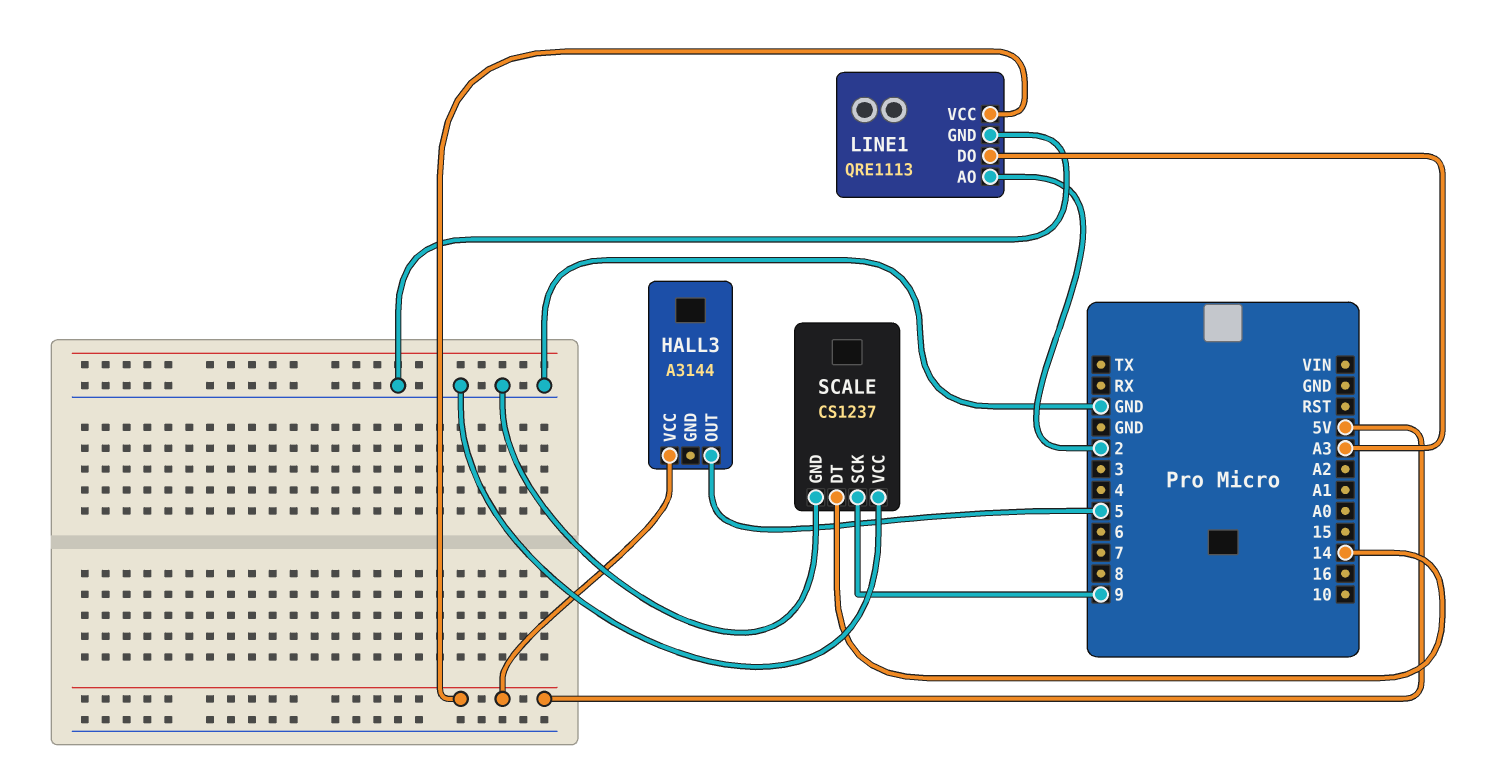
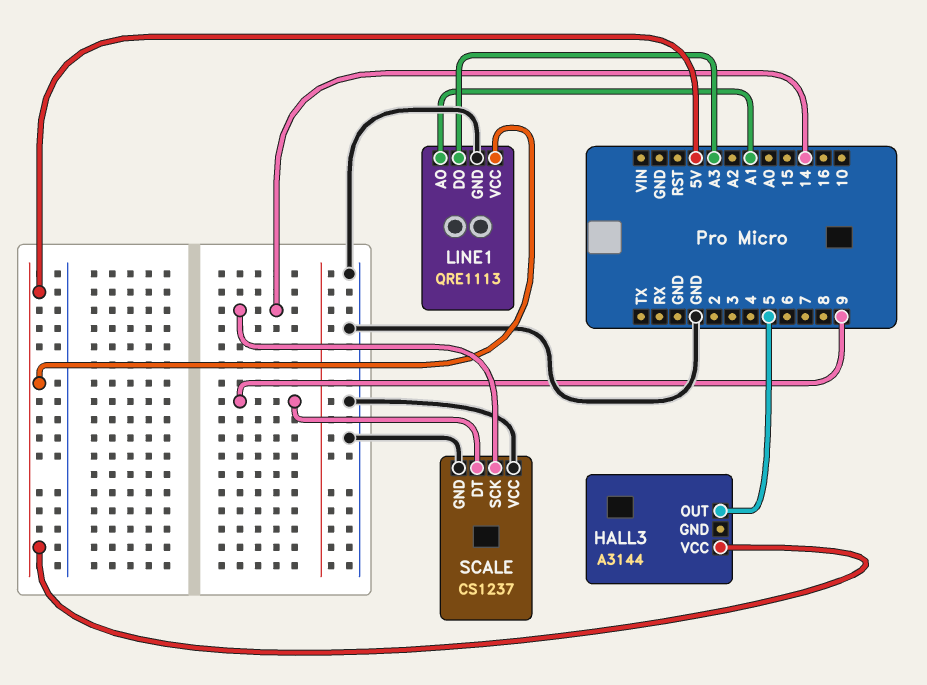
LINE1 pin AO: 2 -> A1
SCALE pin DT: 14 -> 9
SCALE pin SCK: 9 -> 14

